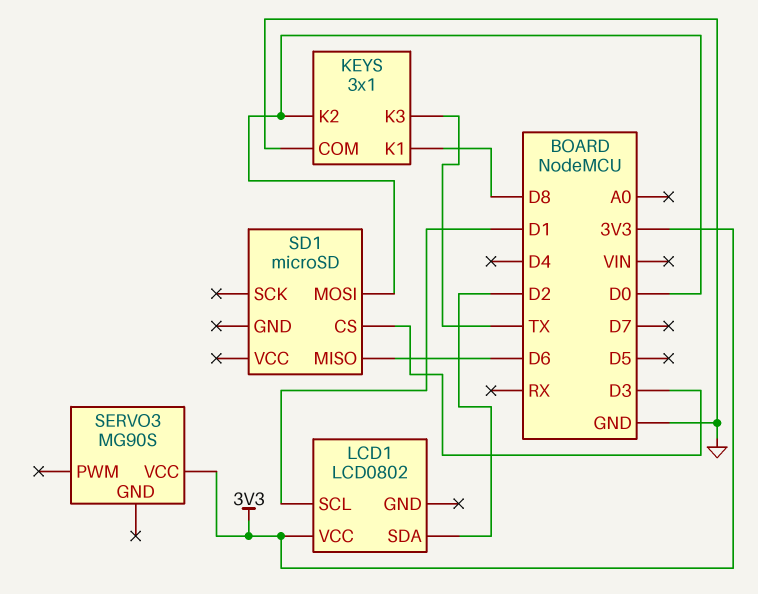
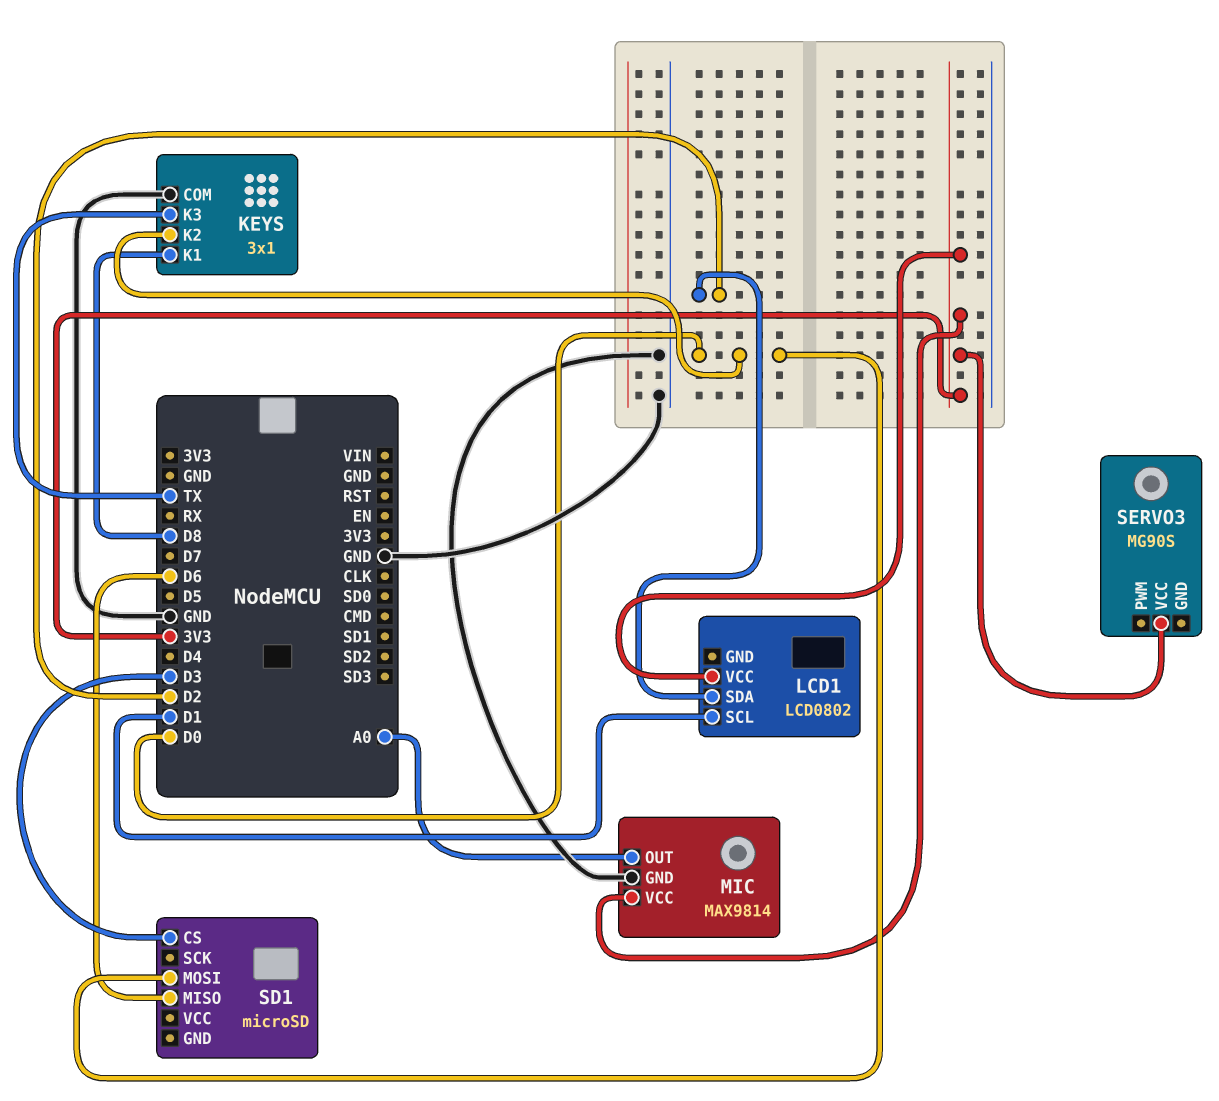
MIC: none -> MAX9814
MIC pin GND: none -> GND
MIC pin OUT: none -> A0
MIC pin VCC: none -> 3V3

